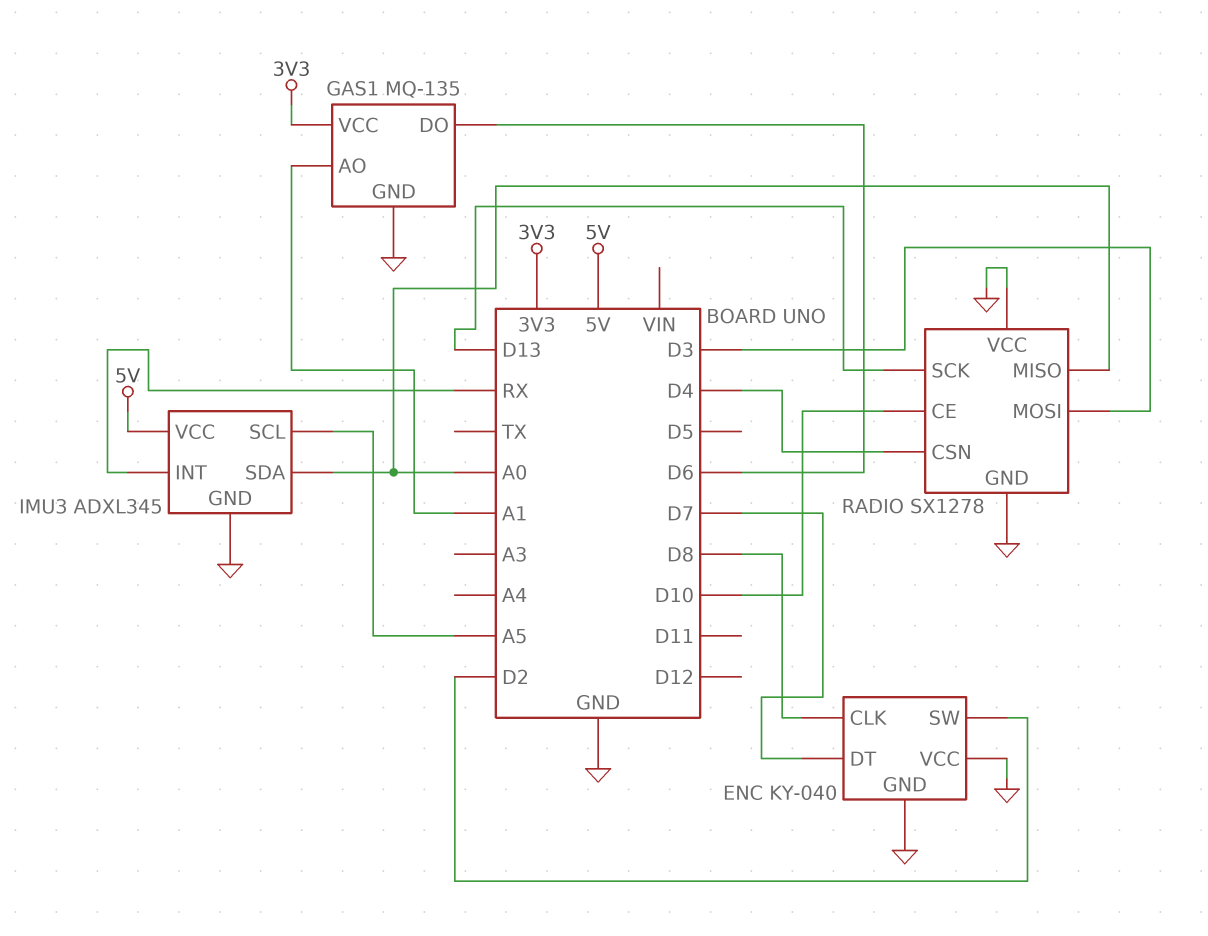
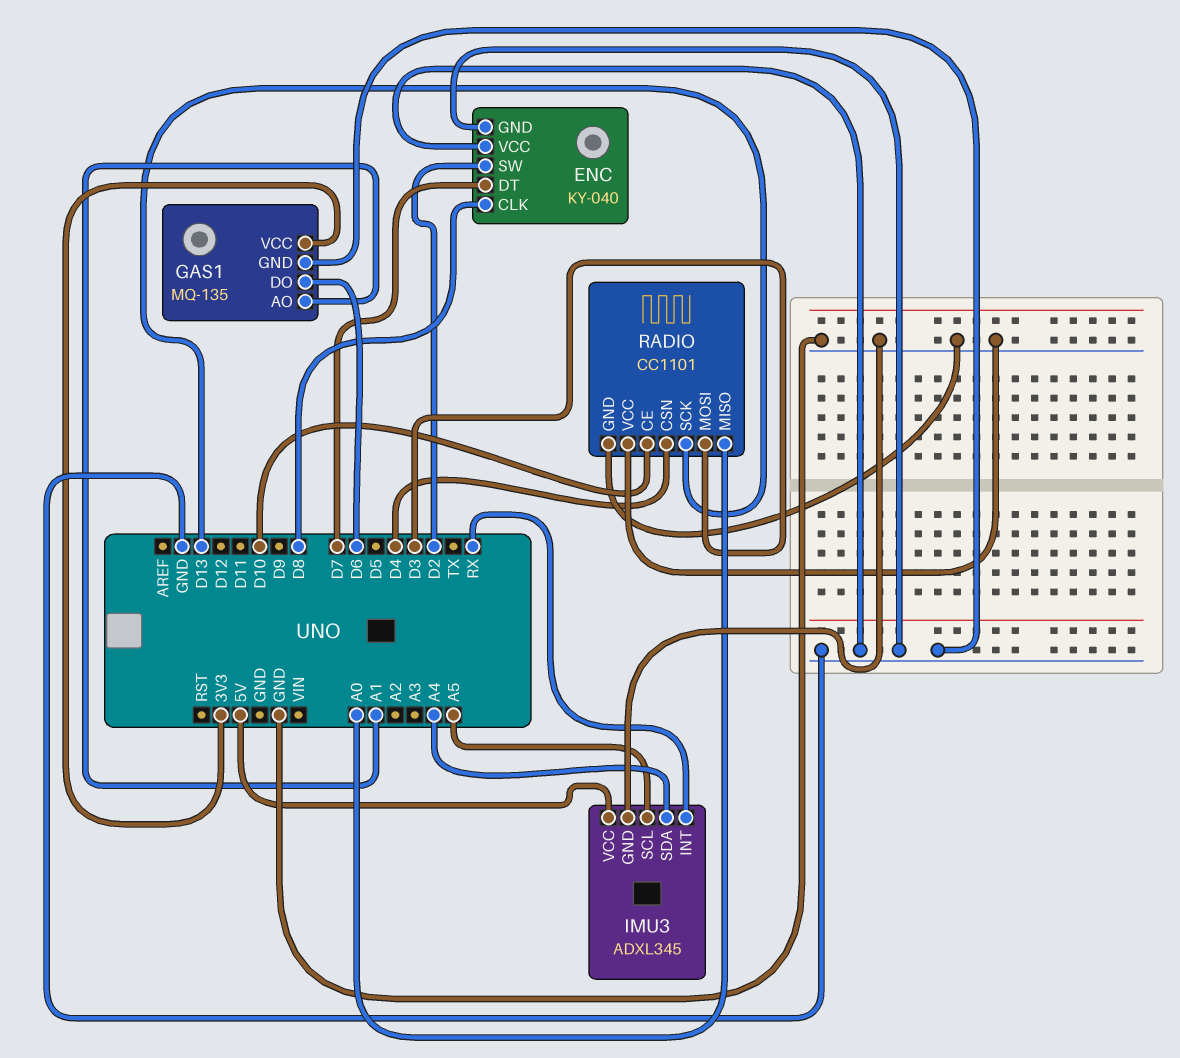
IMU3 pin SDA: A0 -> A4
RADIO: SX1278 -> CC1101

